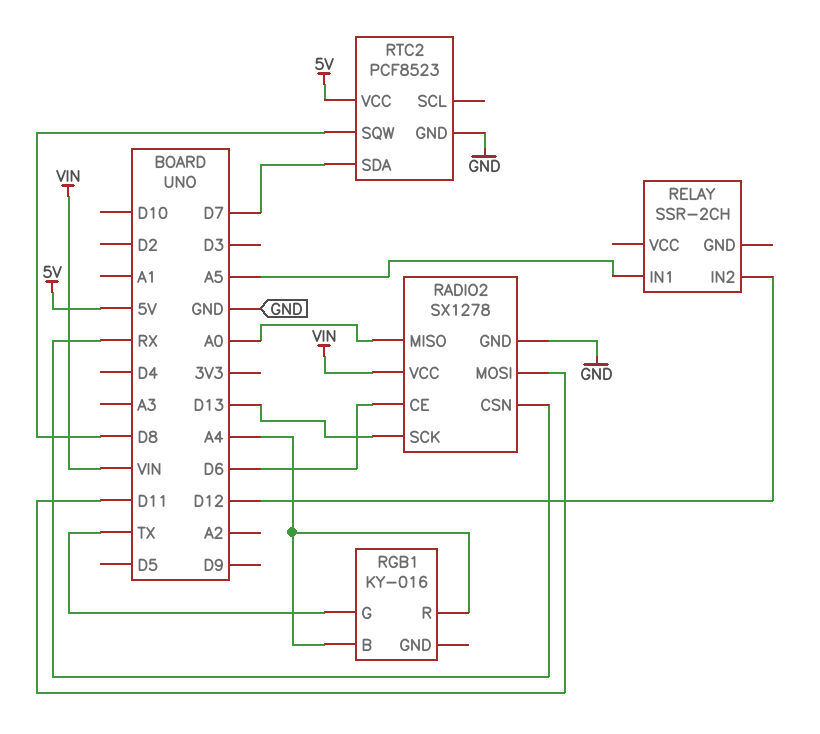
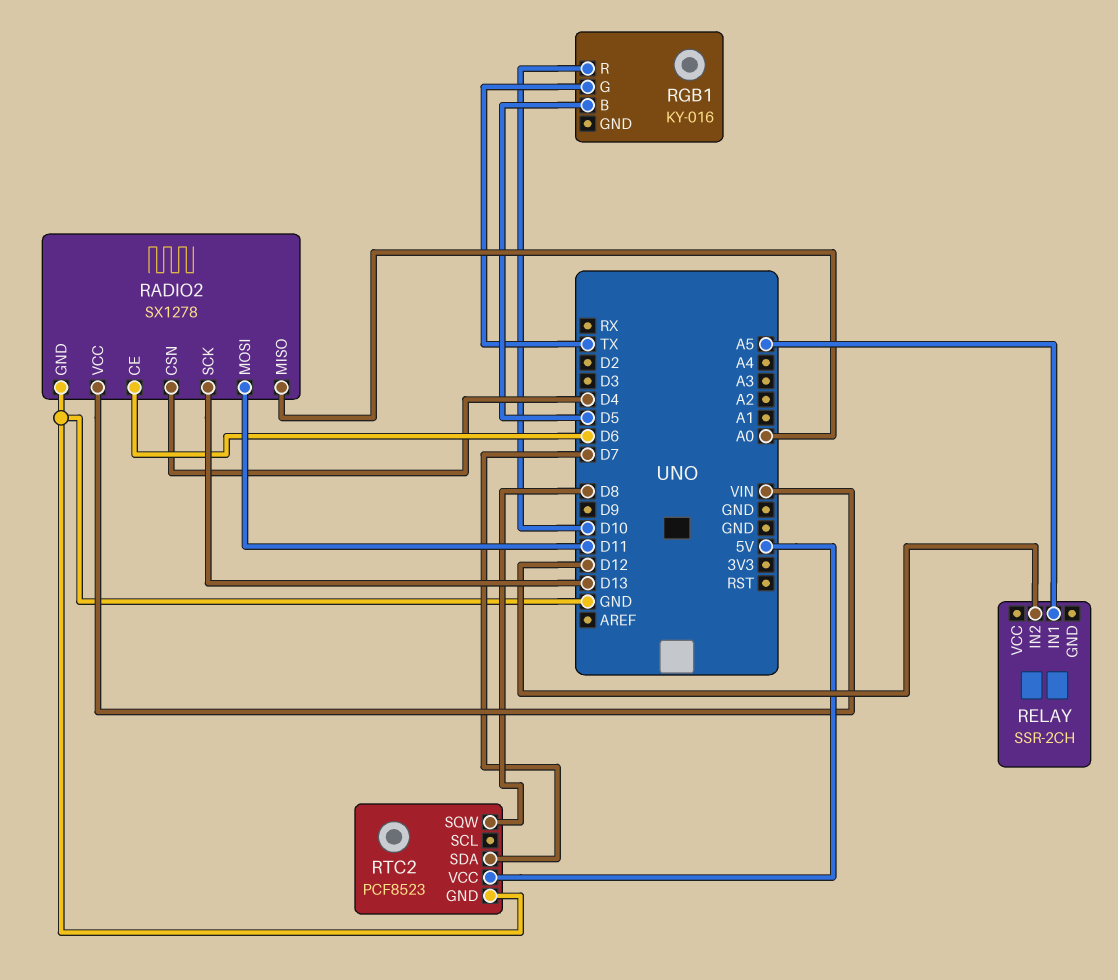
RADIO2 pin CSN: RX -> D4
RGB1 pin B: A4 -> D5
RGB1 pin R: A4 -> D10

